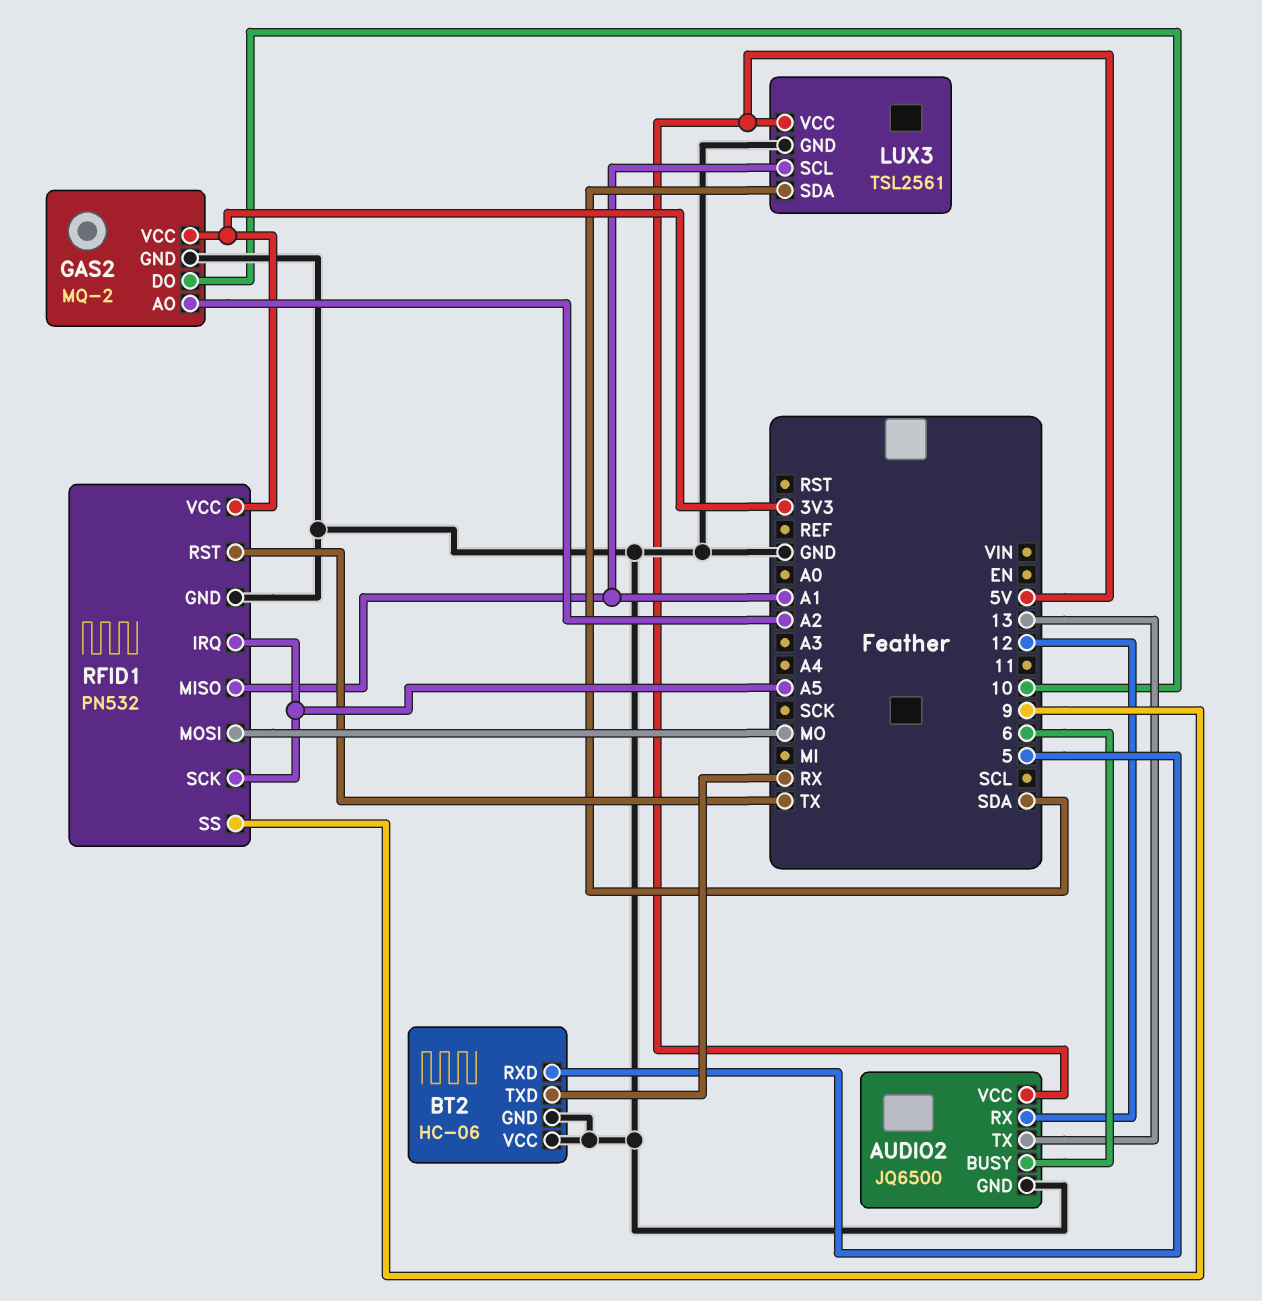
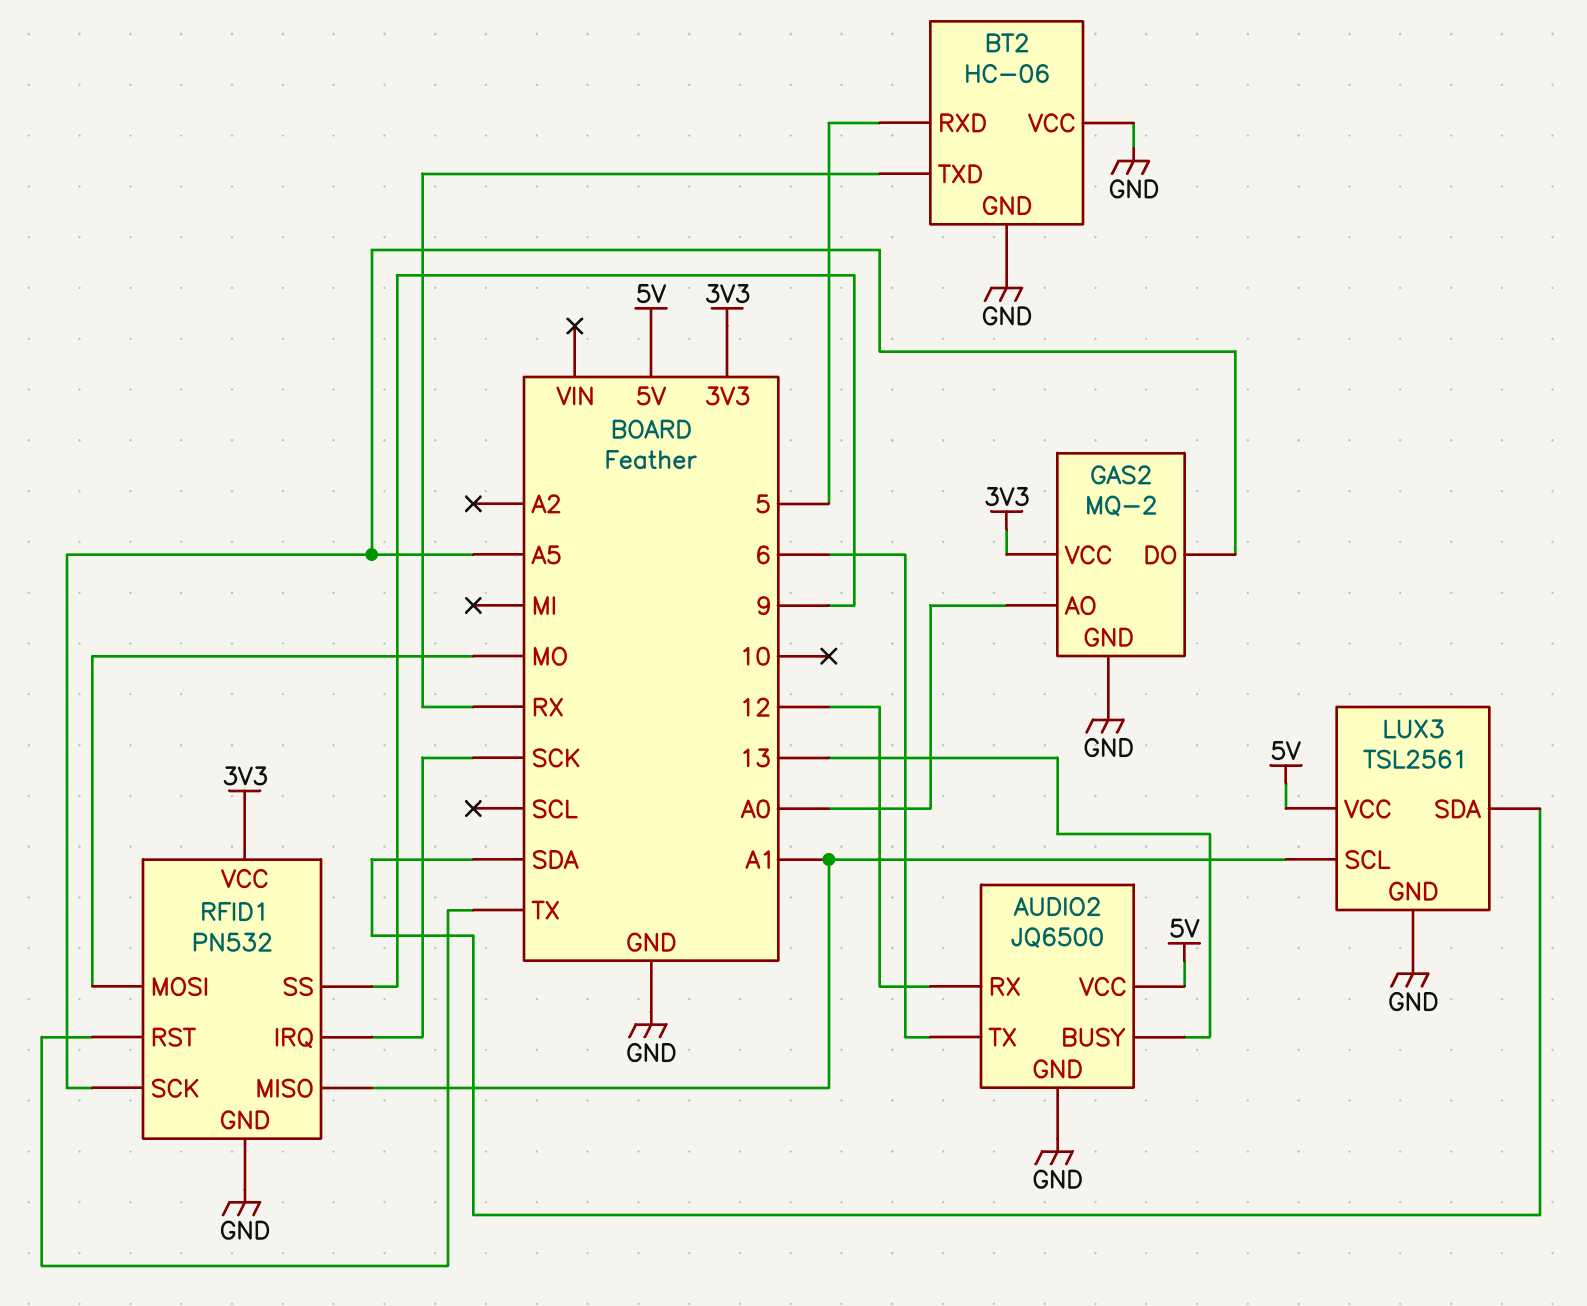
AUDIO2 pin BUSY: 6 -> 13
AUDIO2 pin TX: 13 -> 6
GAS2 pin AO: A2 -> A0
GAS2 pin DO: 10 -> A5
RFID1 pin IRQ: A5 -> SCK

